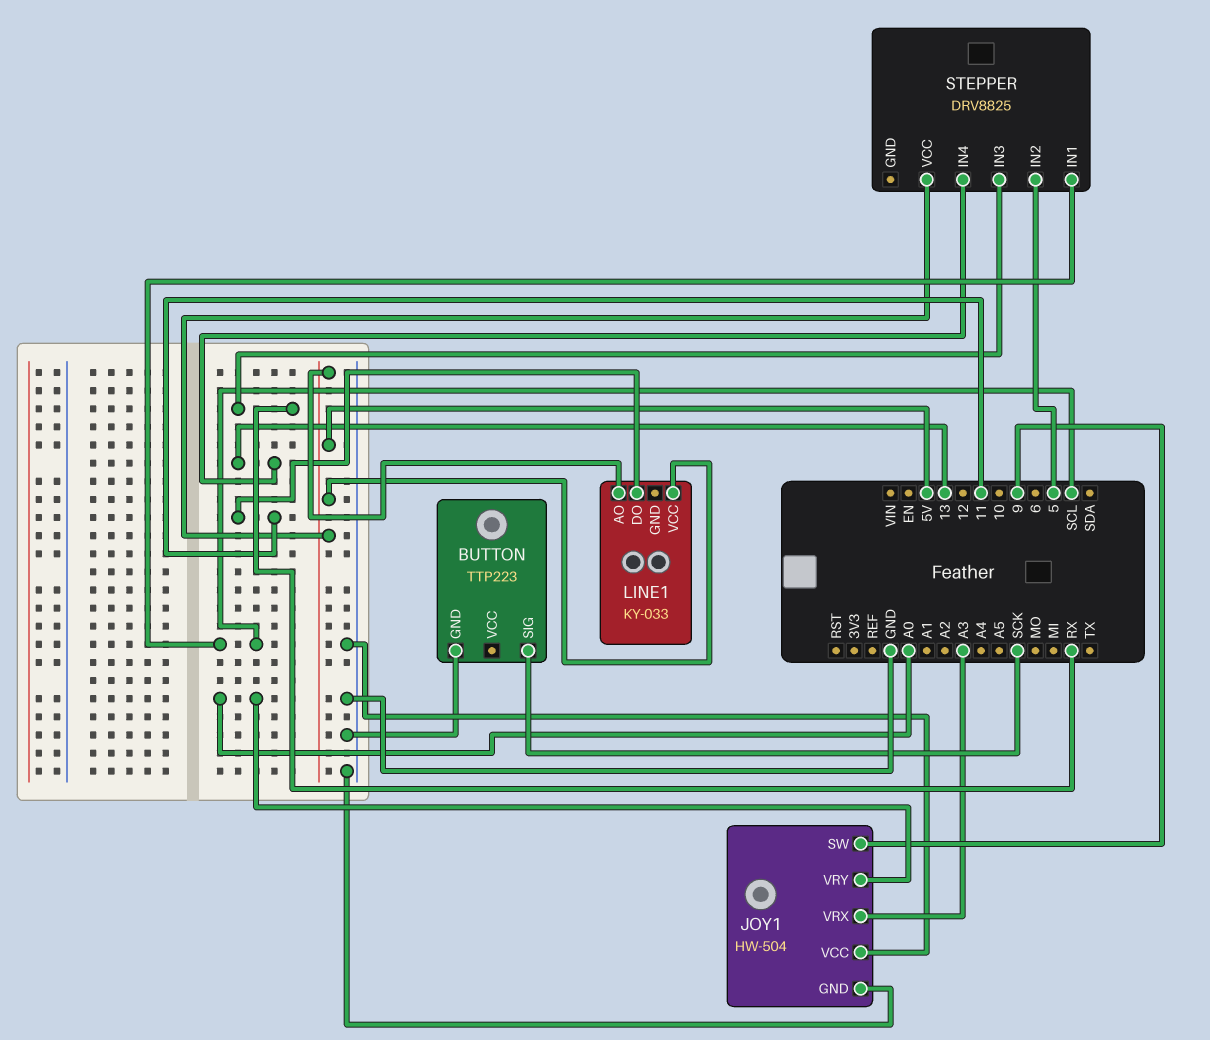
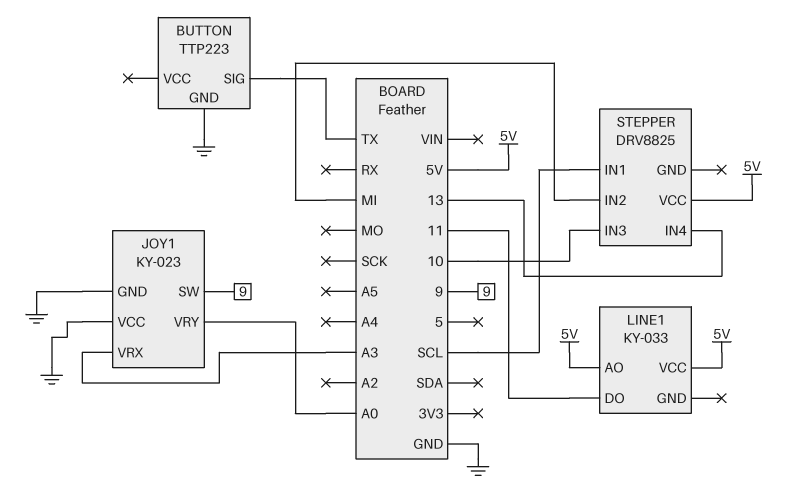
BUTTON pin SIG: SCK -> TX
JOY1: HW-504 -> KY-023
STEPPER pin IN2: 5 -> MI
STEPPER pin IN3: RX -> 10

